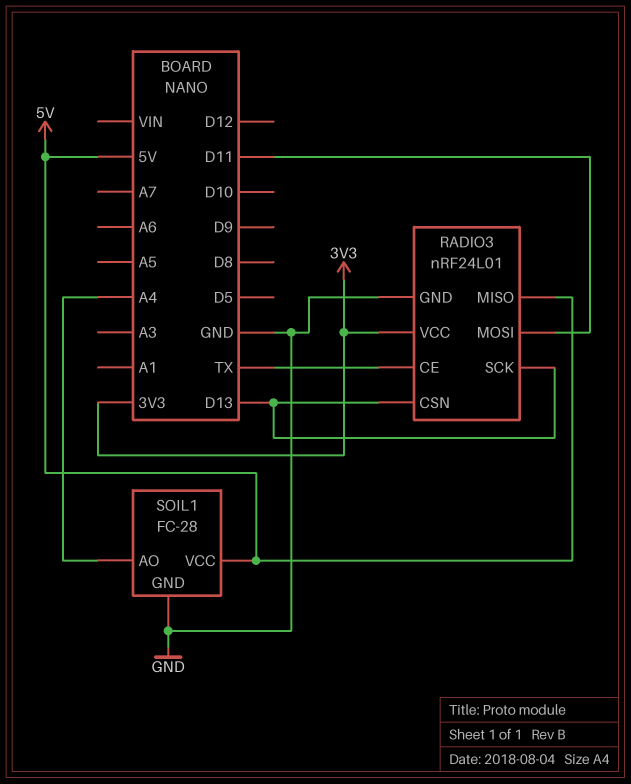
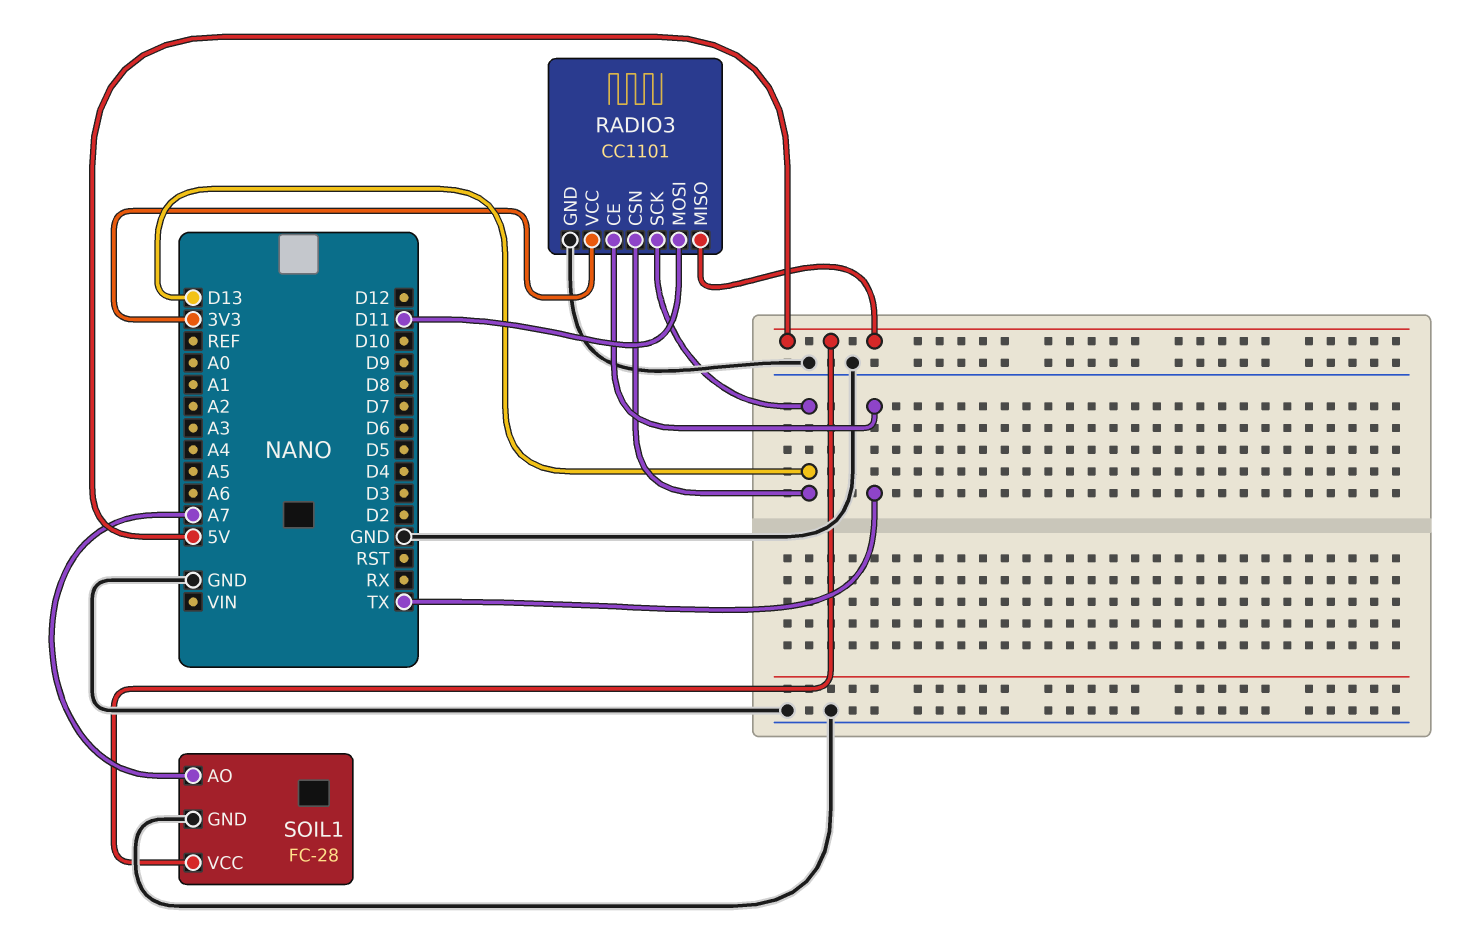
RADIO3: nRF24L01 -> CC1101
SOIL1 pin AO: A4 -> A7

